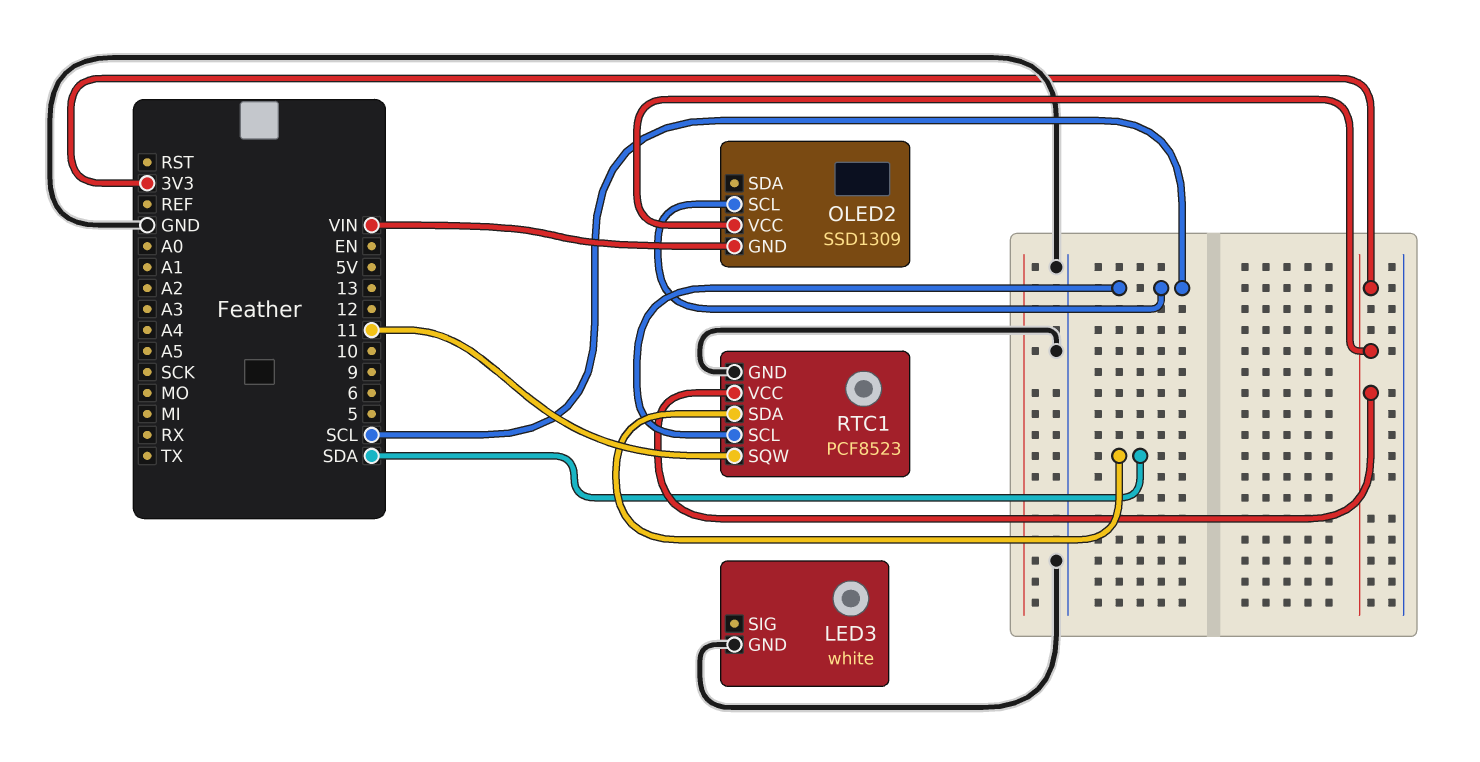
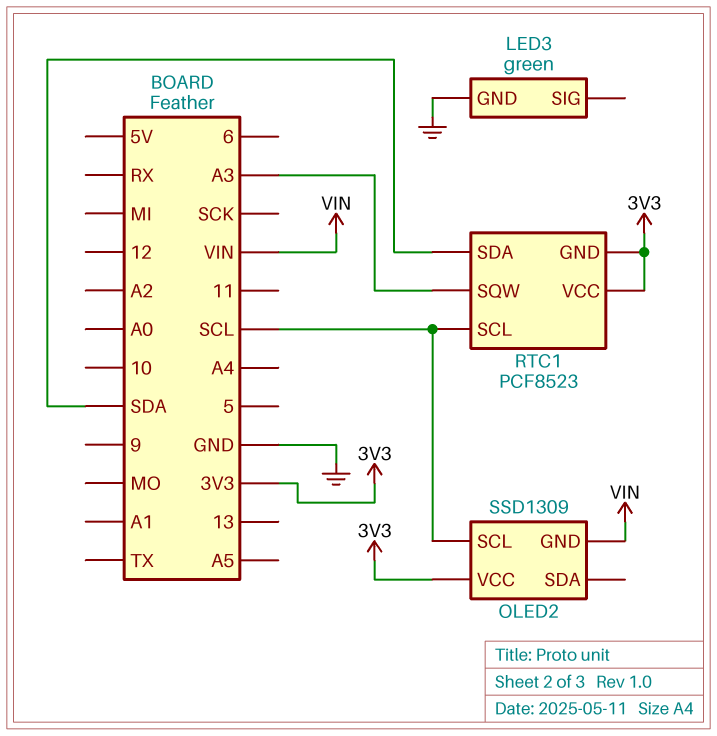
LED3: white -> green
RTC1 pin GND: GND -> 3V3
RTC1 pin SQW: 11 -> A3

